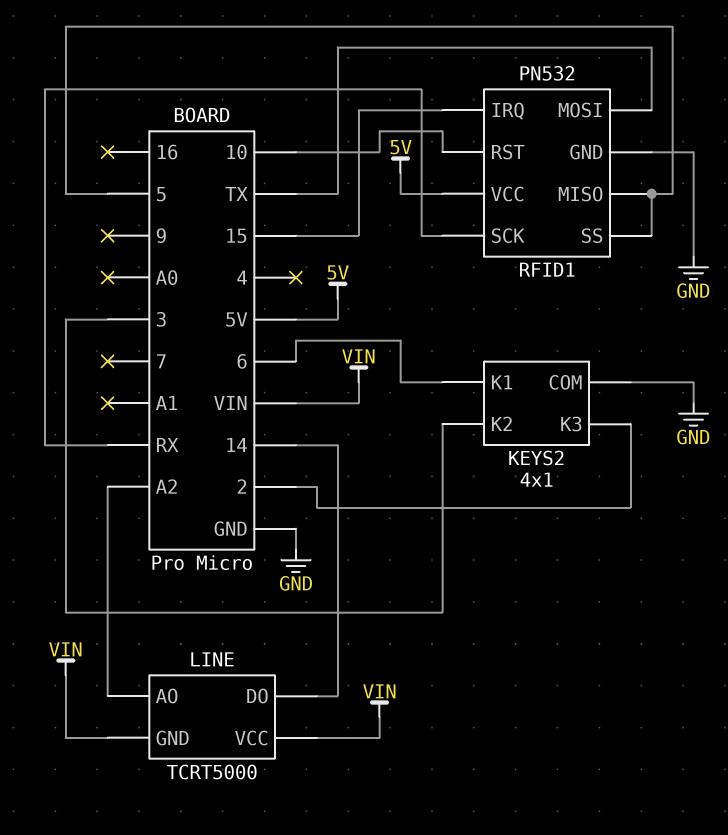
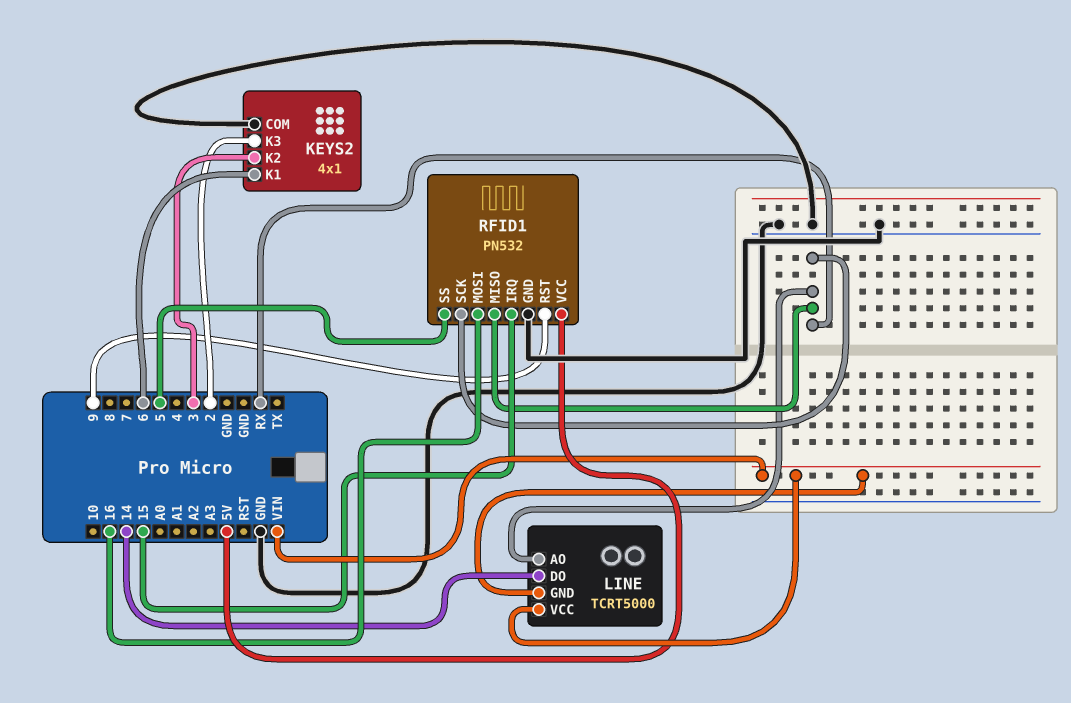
LINE pin AO: A2 -> RX
RFID1 pin MISO: 5 -> RX
RFID1 pin MOSI: TX -> 16
RFID1 pin RST: 10 -> 9

